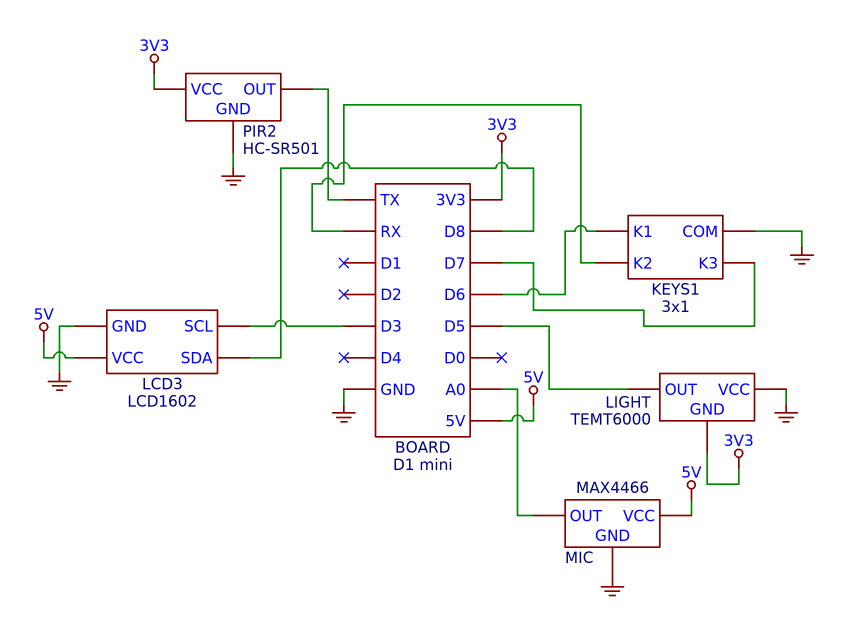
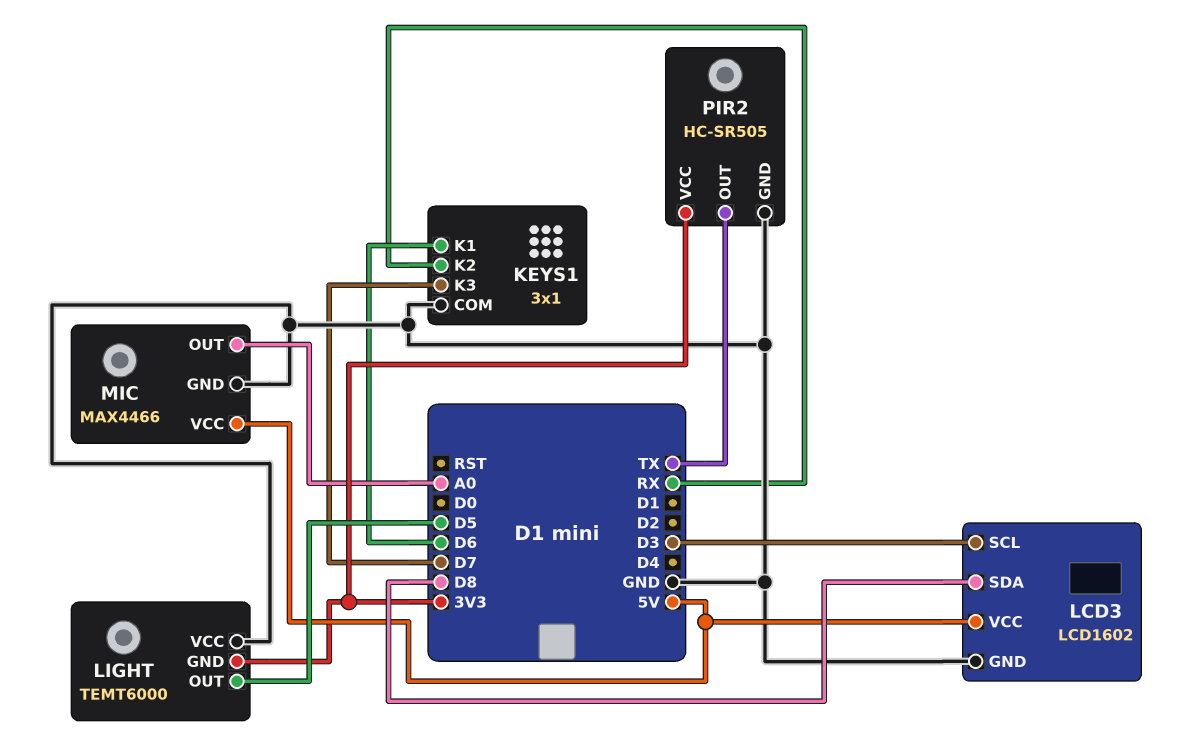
PIR2: HC-SR501 -> HC-SR505

